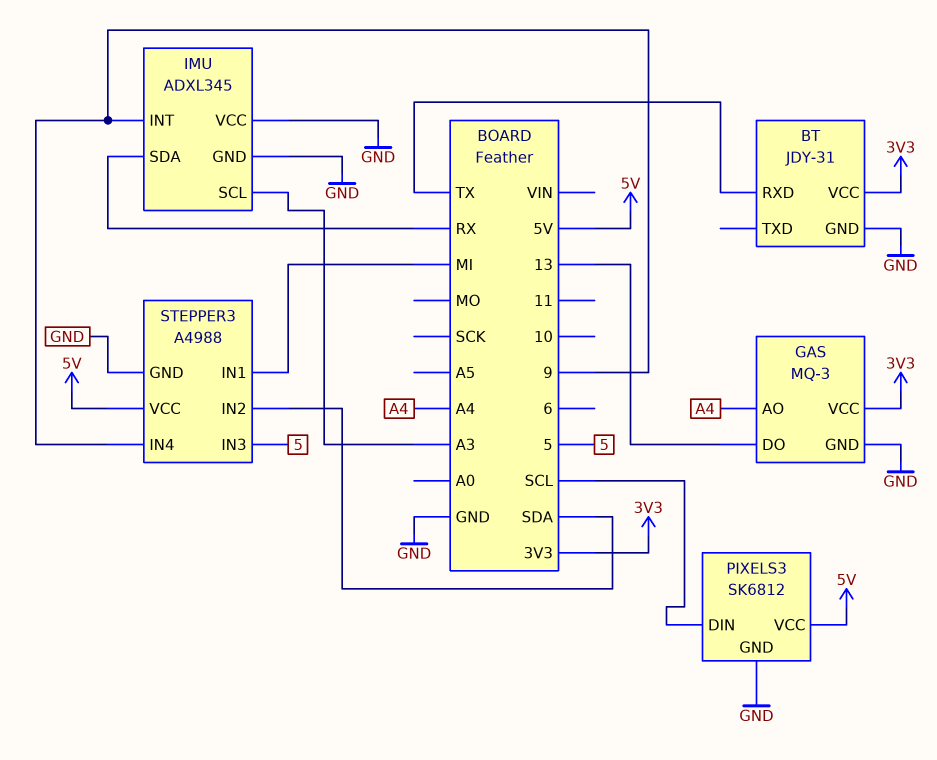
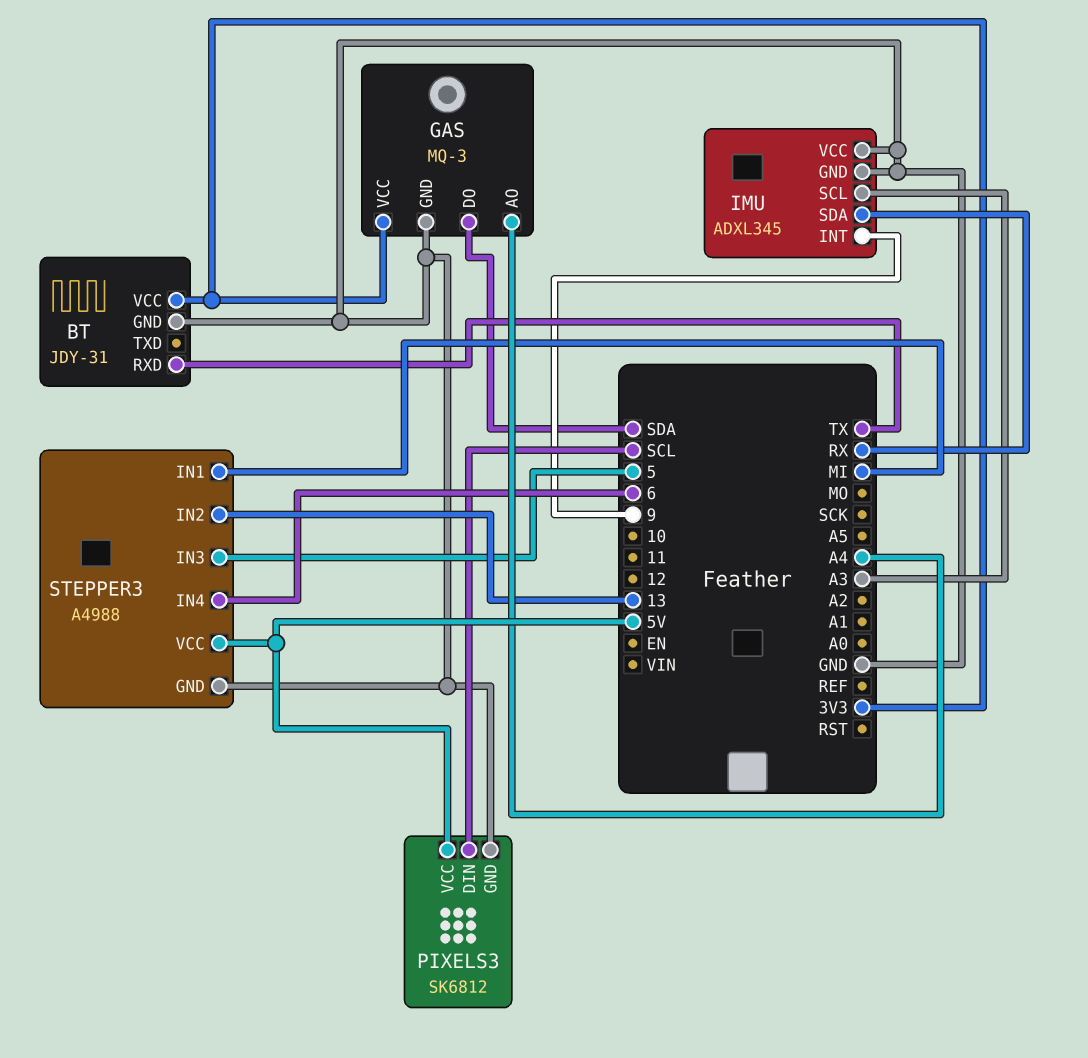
GAS pin DO: 13 -> SDA
STEPPER3 pin IN2: SDA -> 13
STEPPER3 pin IN4: 9 -> 6

